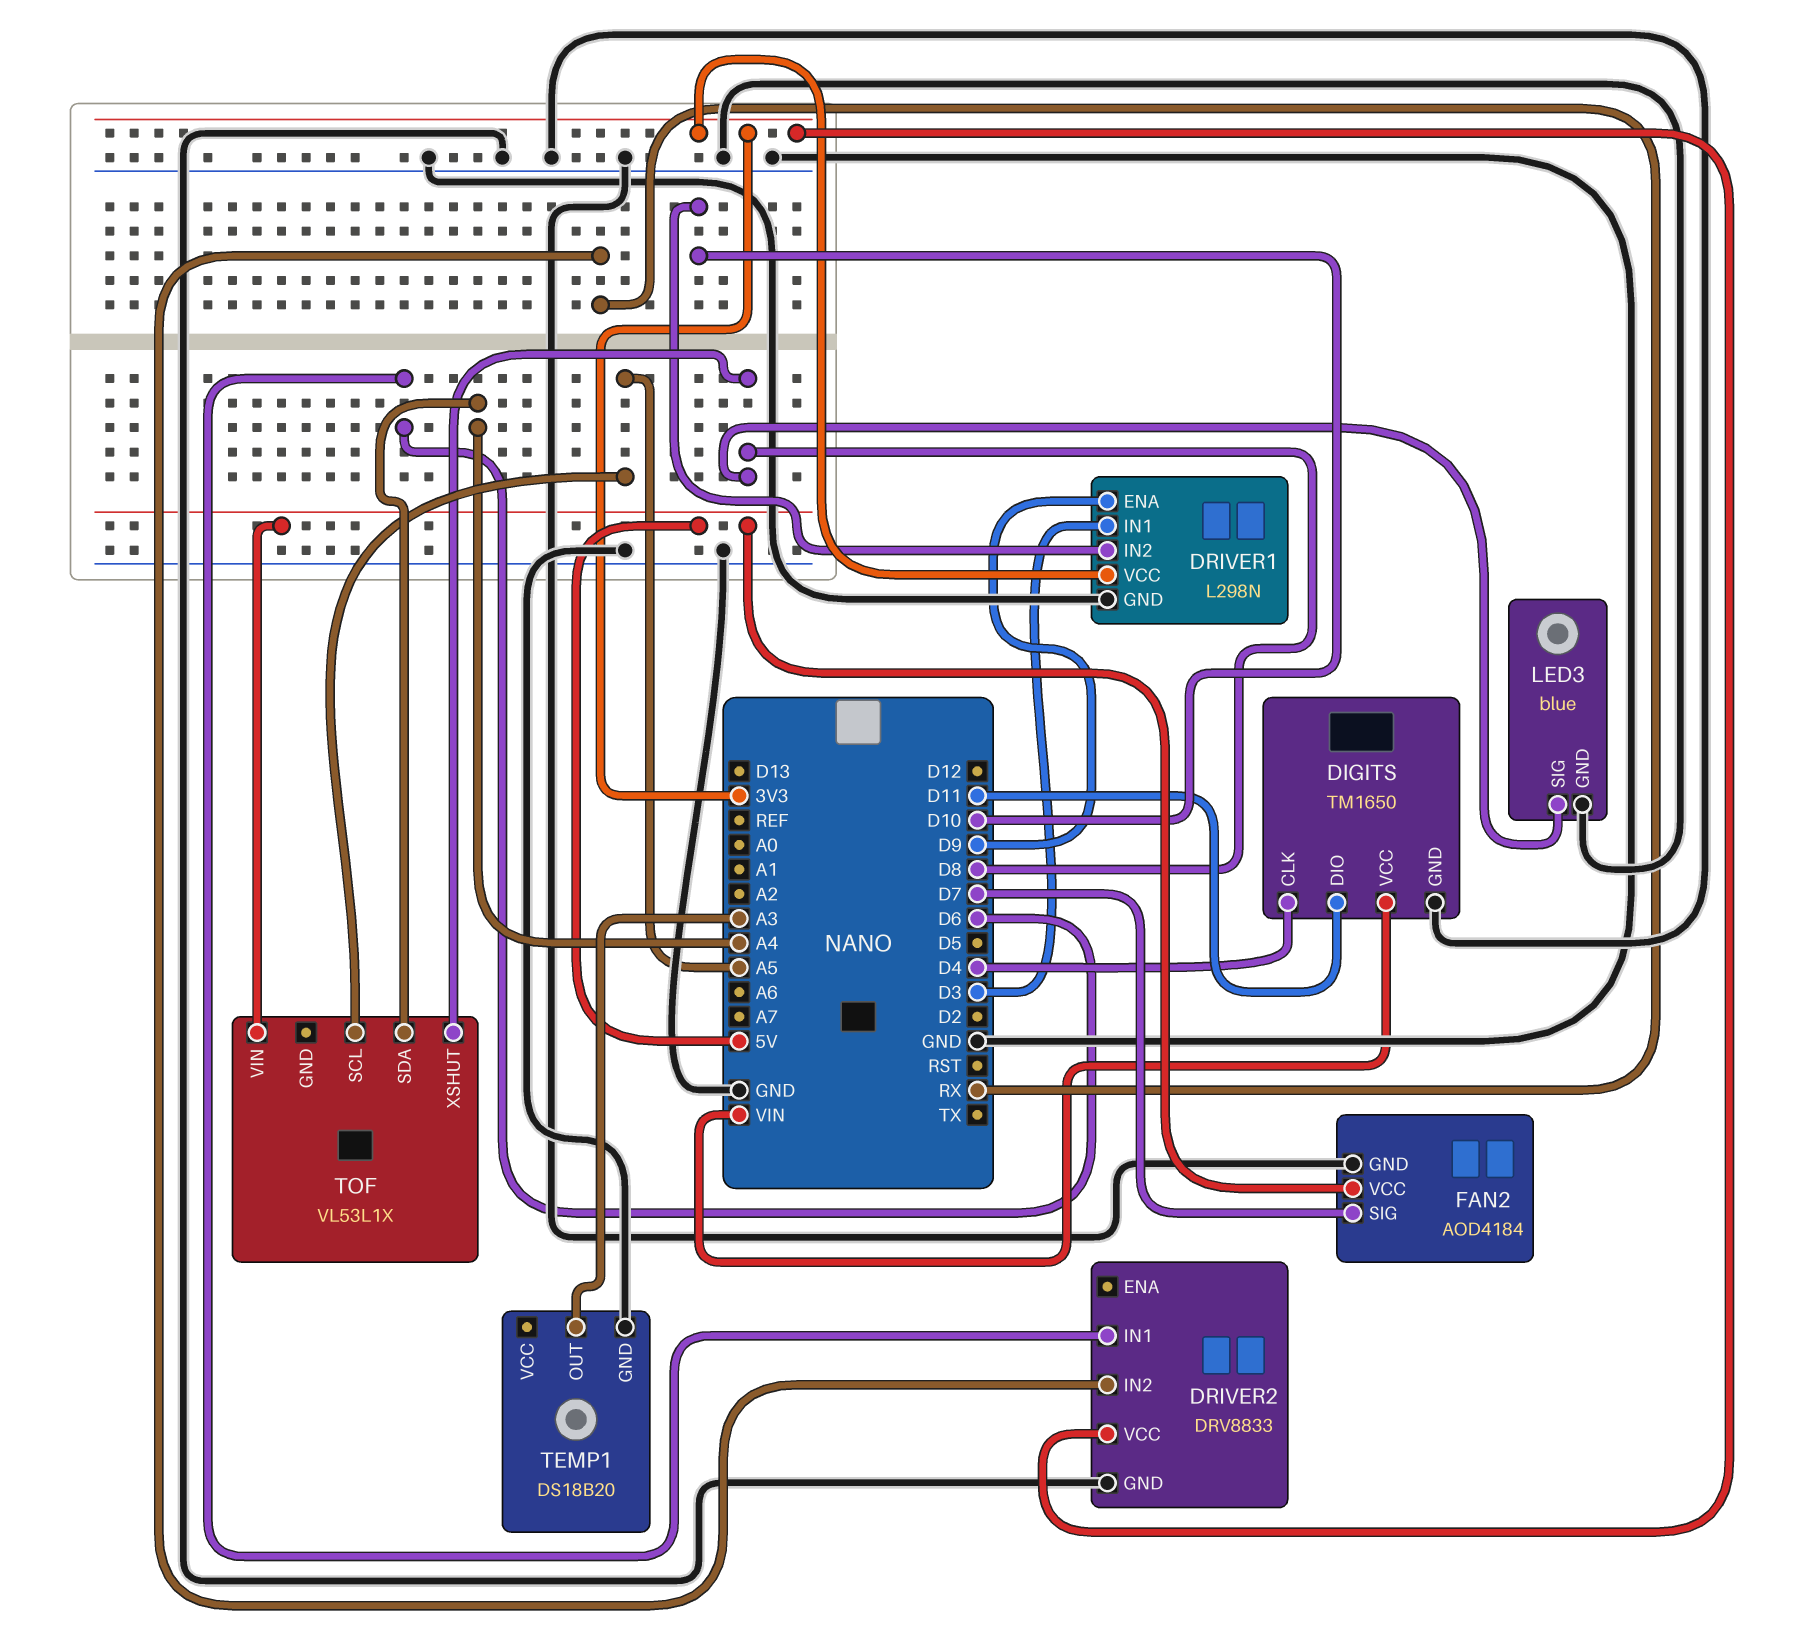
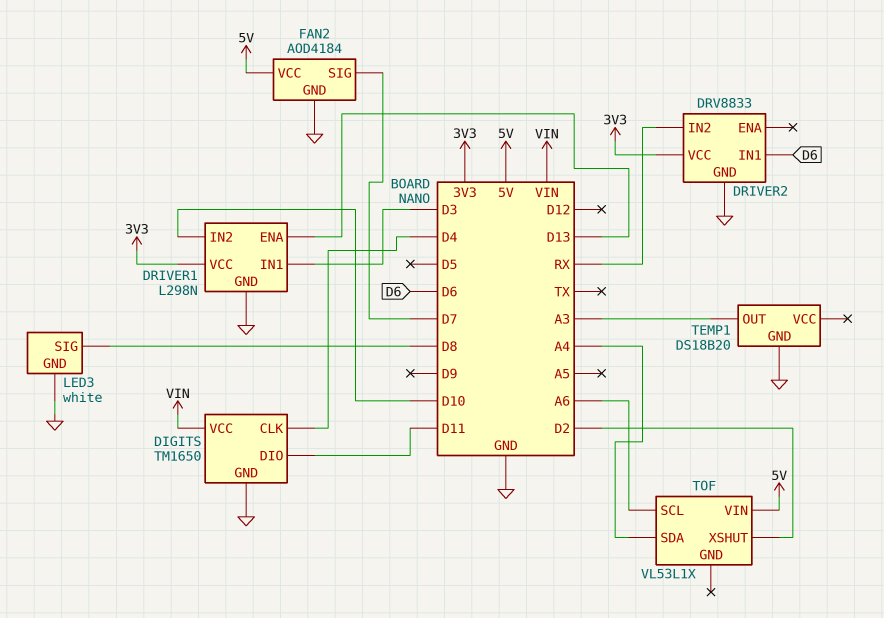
DRIVER1 pin ENA: D9 -> D13
LED3: blue -> white
TOF pin SCL: A5 -> A6
TOF pin XSHUT: D8 -> D2

